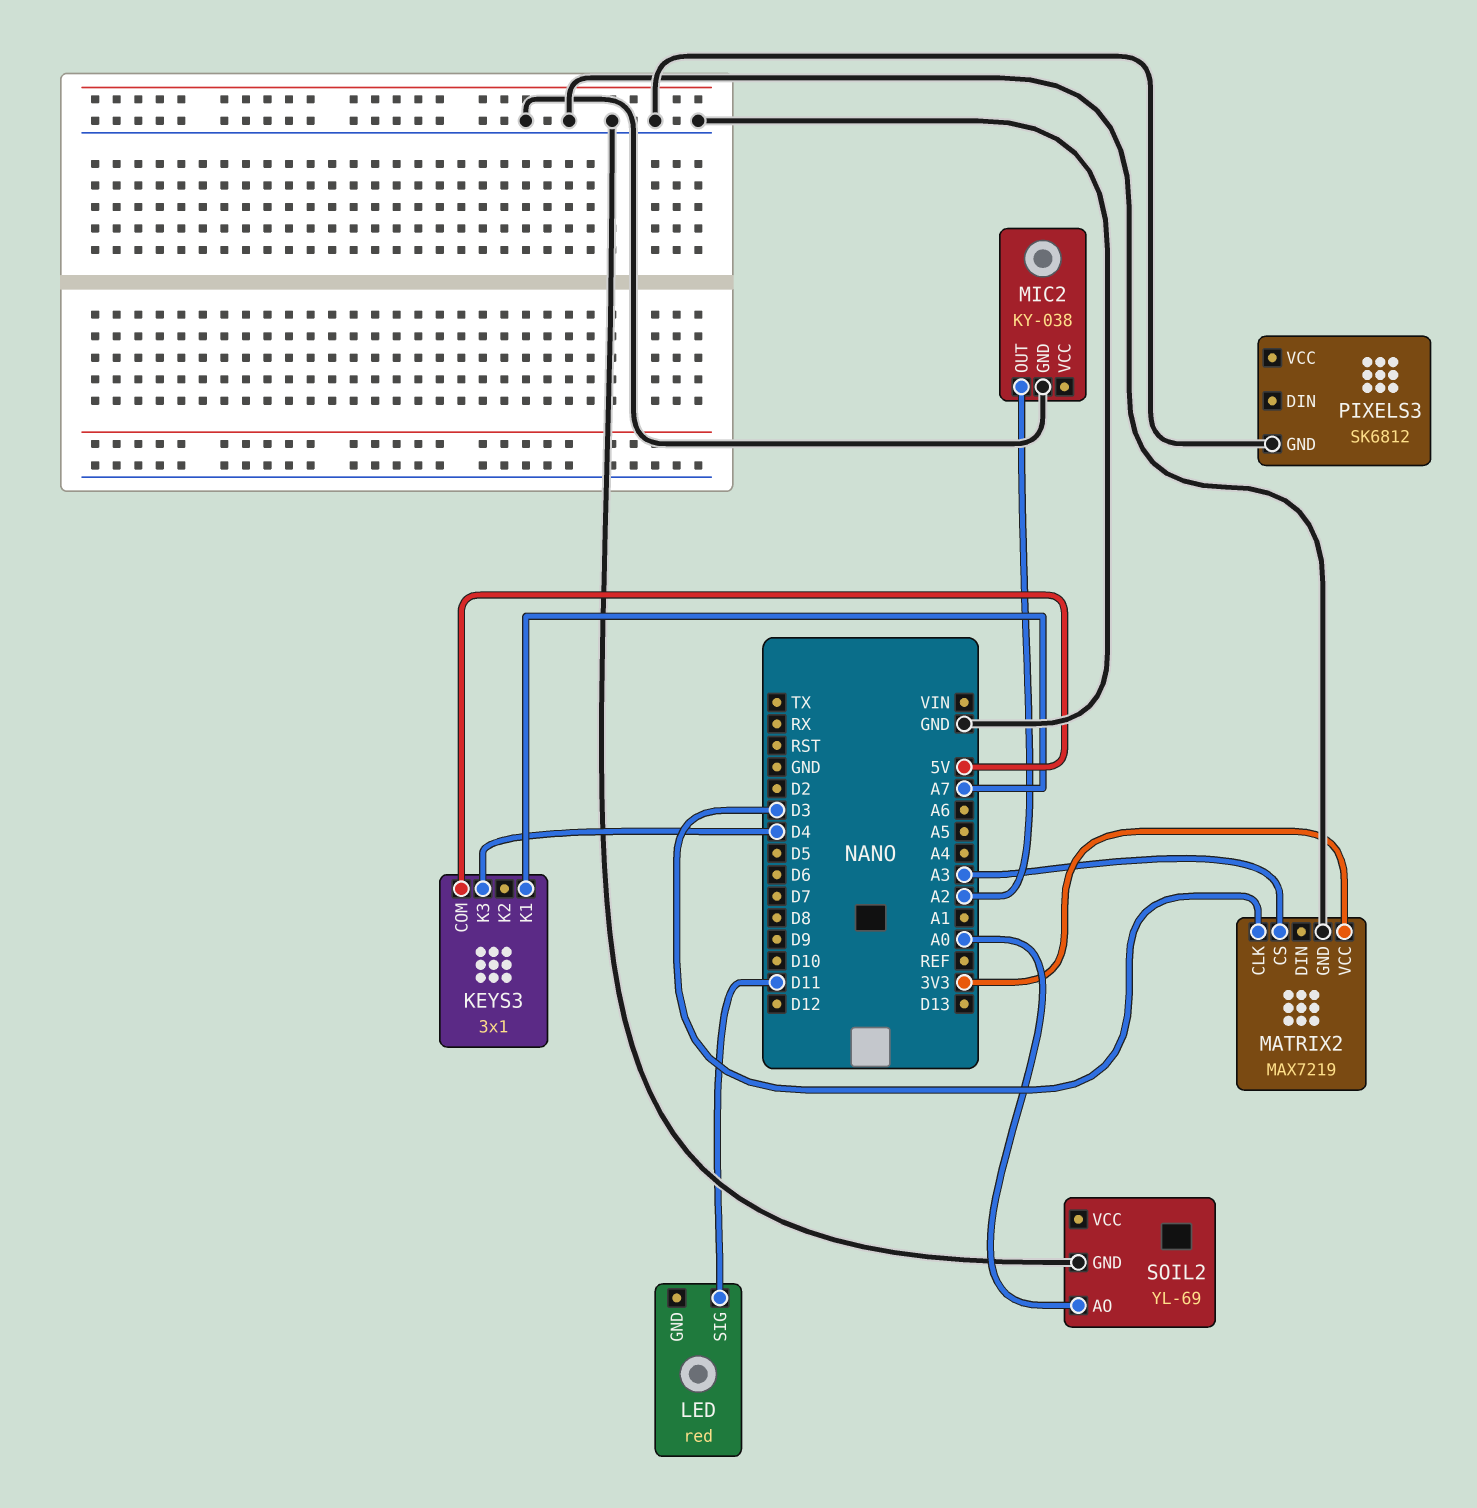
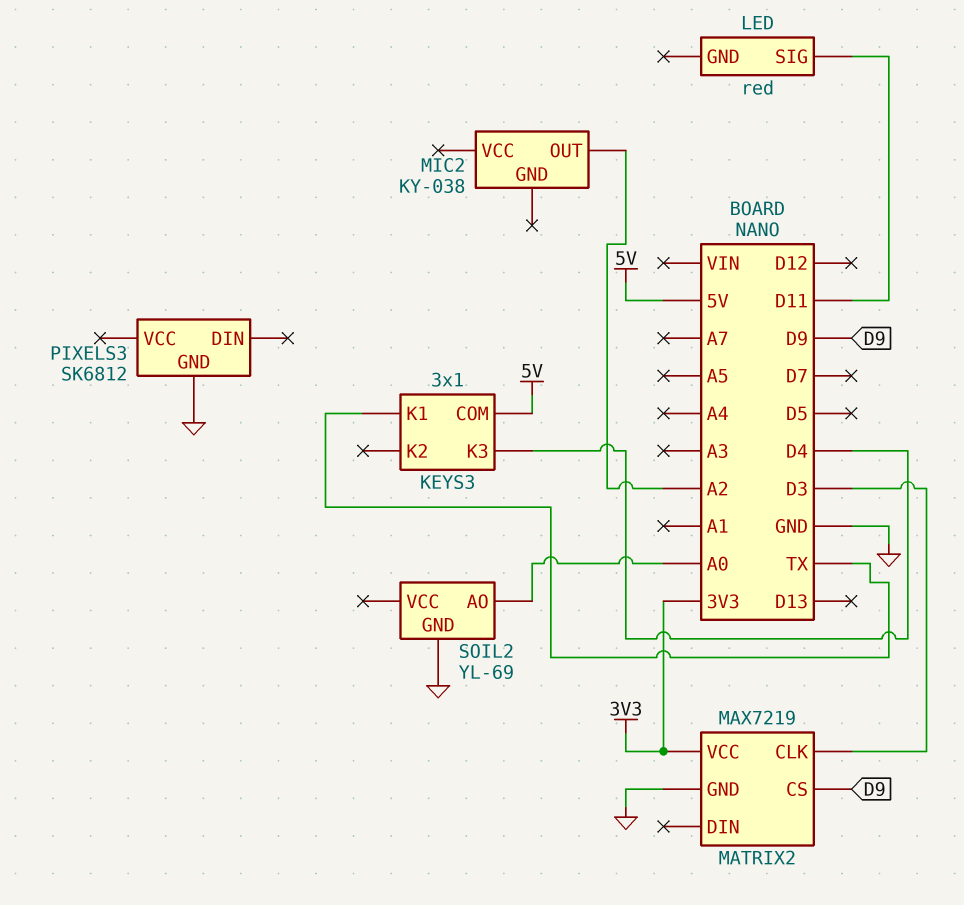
KEYS3 pin K1: A7 -> TX
MATRIX2 pin CS: A3 -> D9
MIC2 pin GND: GND -> none

